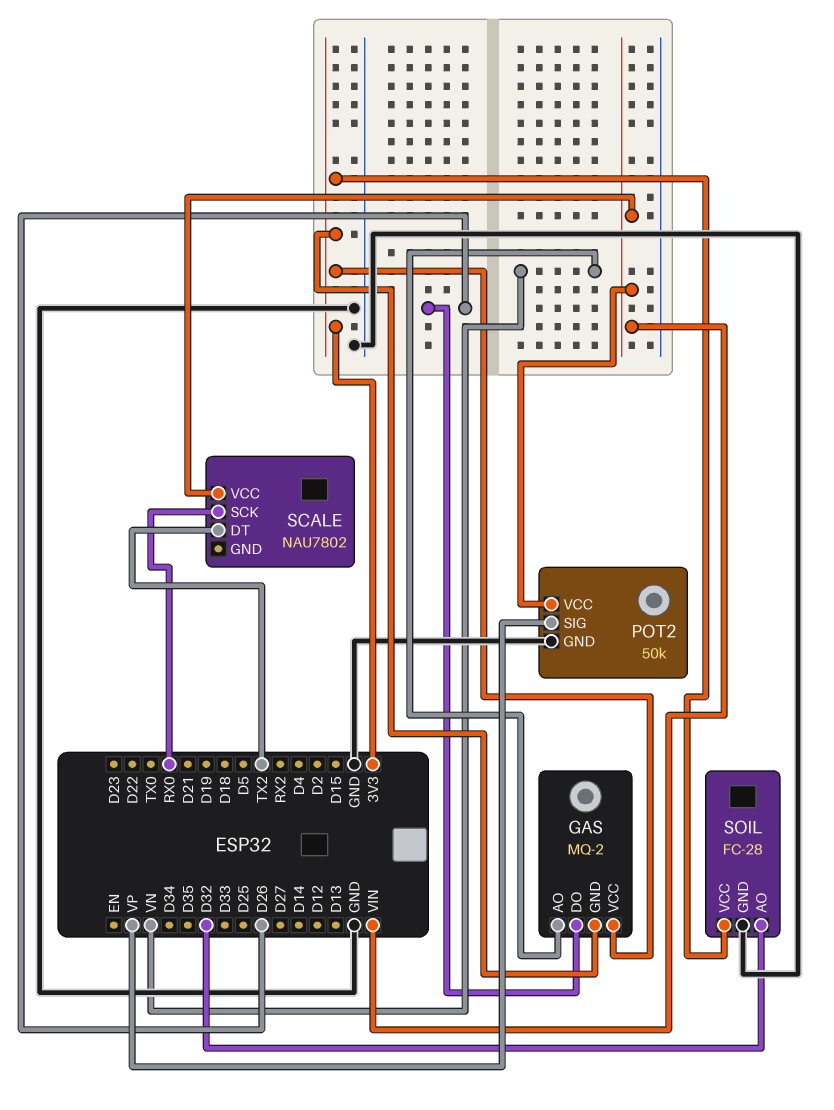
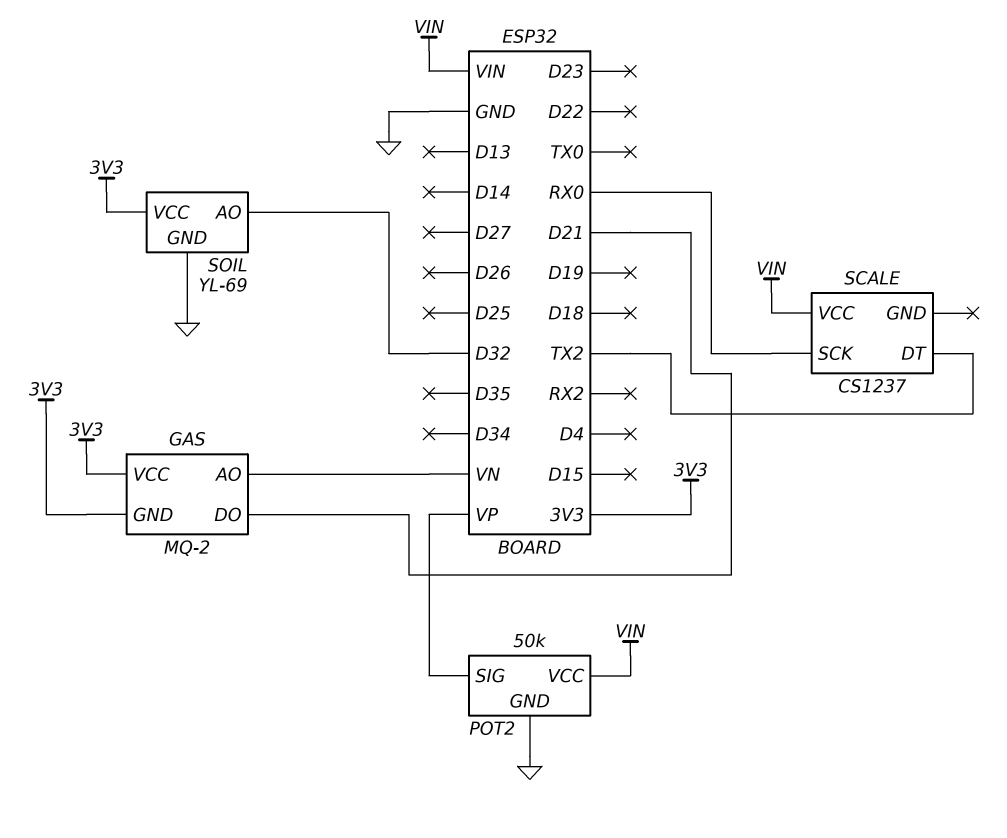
GAS pin DO: D26 -> D21
SCALE: NAU7802 -> CS1237
SOIL: FC-28 -> YL-69

